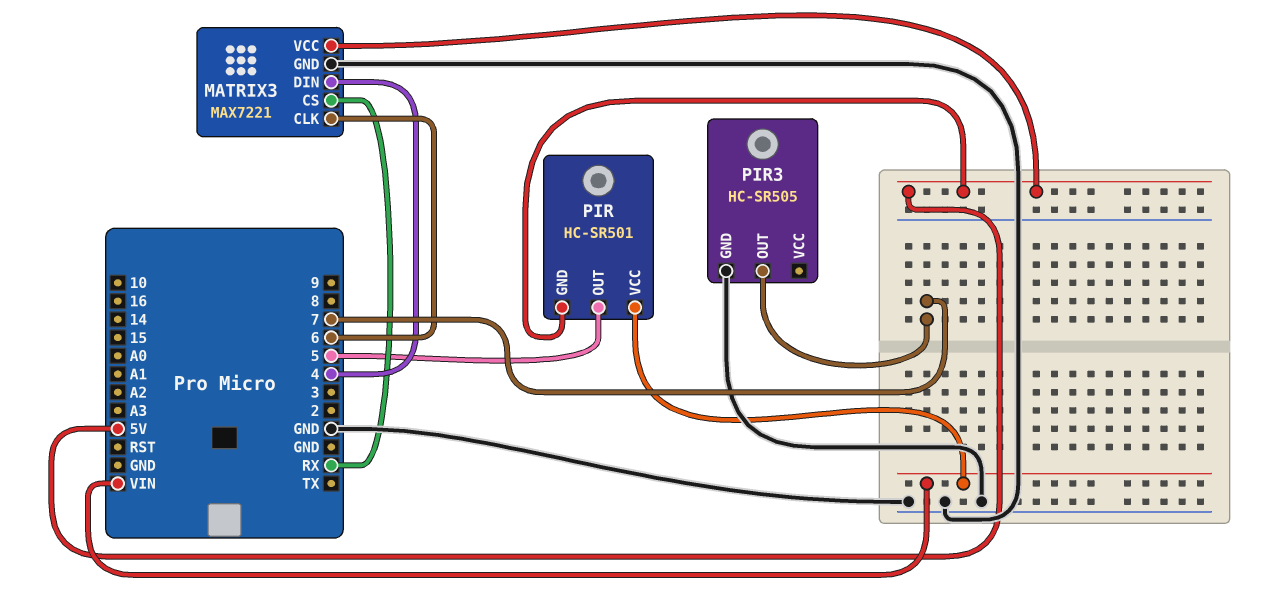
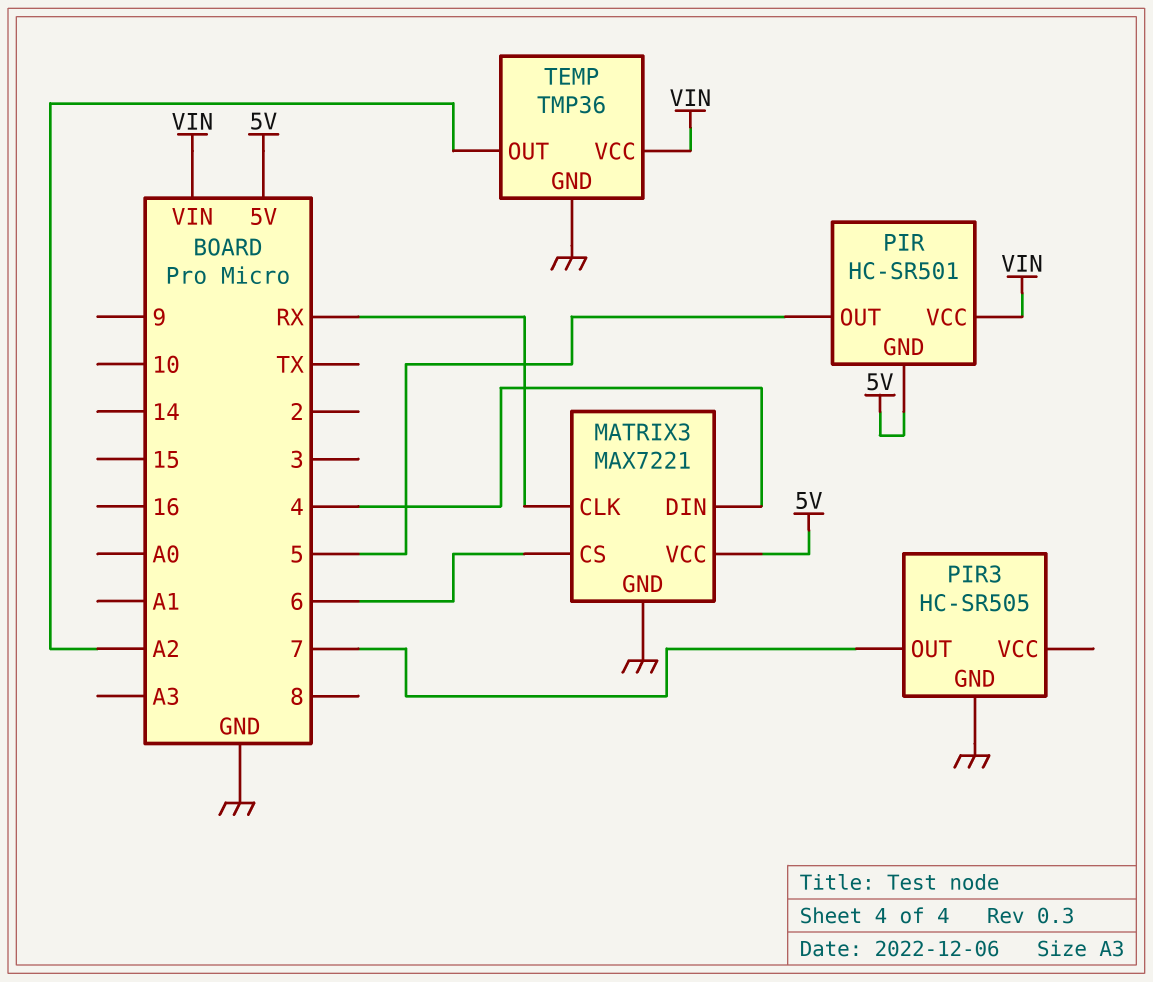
MATRIX3 pin CLK: 6 -> RX
MATRIX3 pin CS: RX -> 6
TEMP: none -> TMP36
TEMP pin GND: none -> GND
TEMP pin OUT: none -> A2
TEMP pin VCC: none -> VIN

